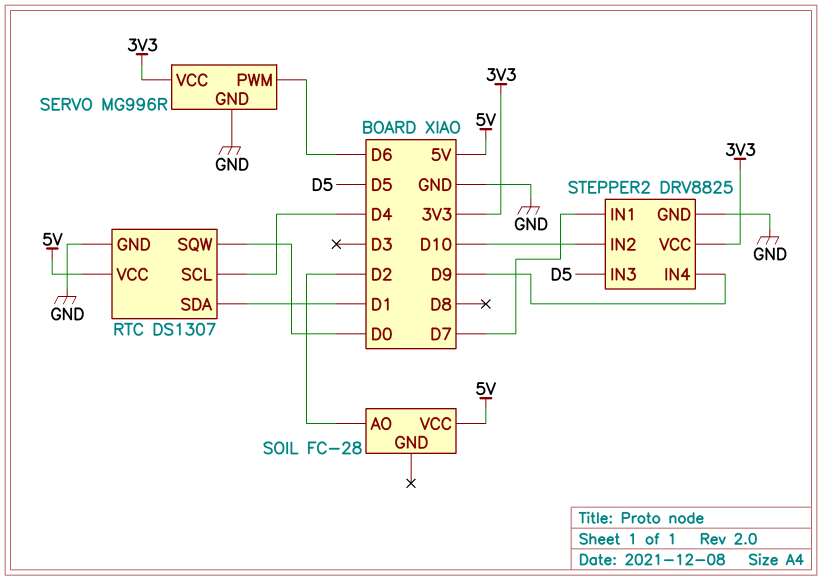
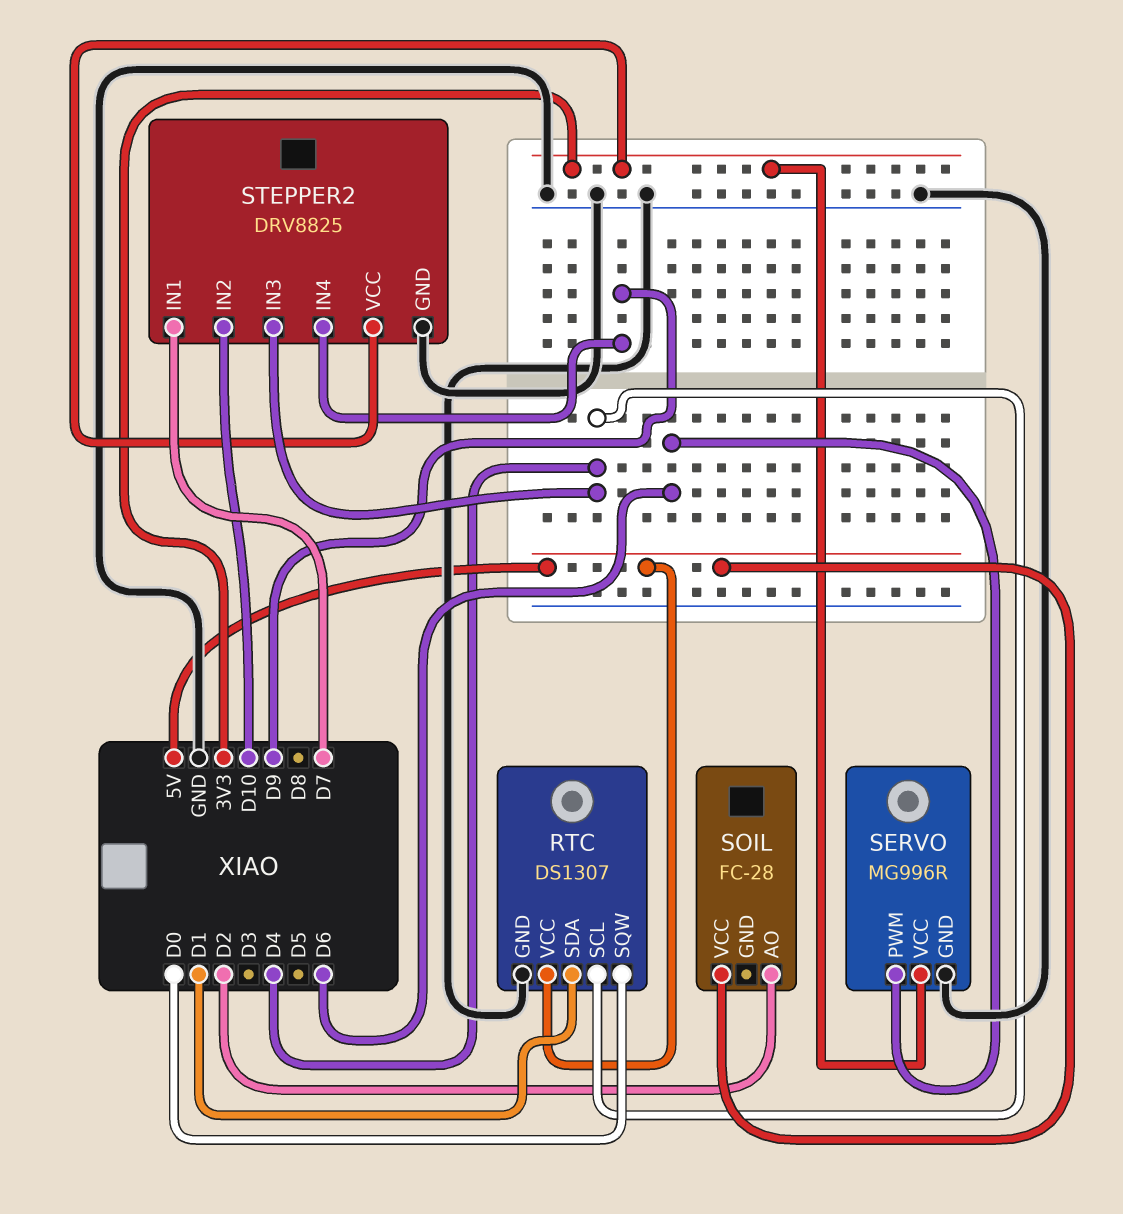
STEPPER2 pin IN3: D5 -> D4

